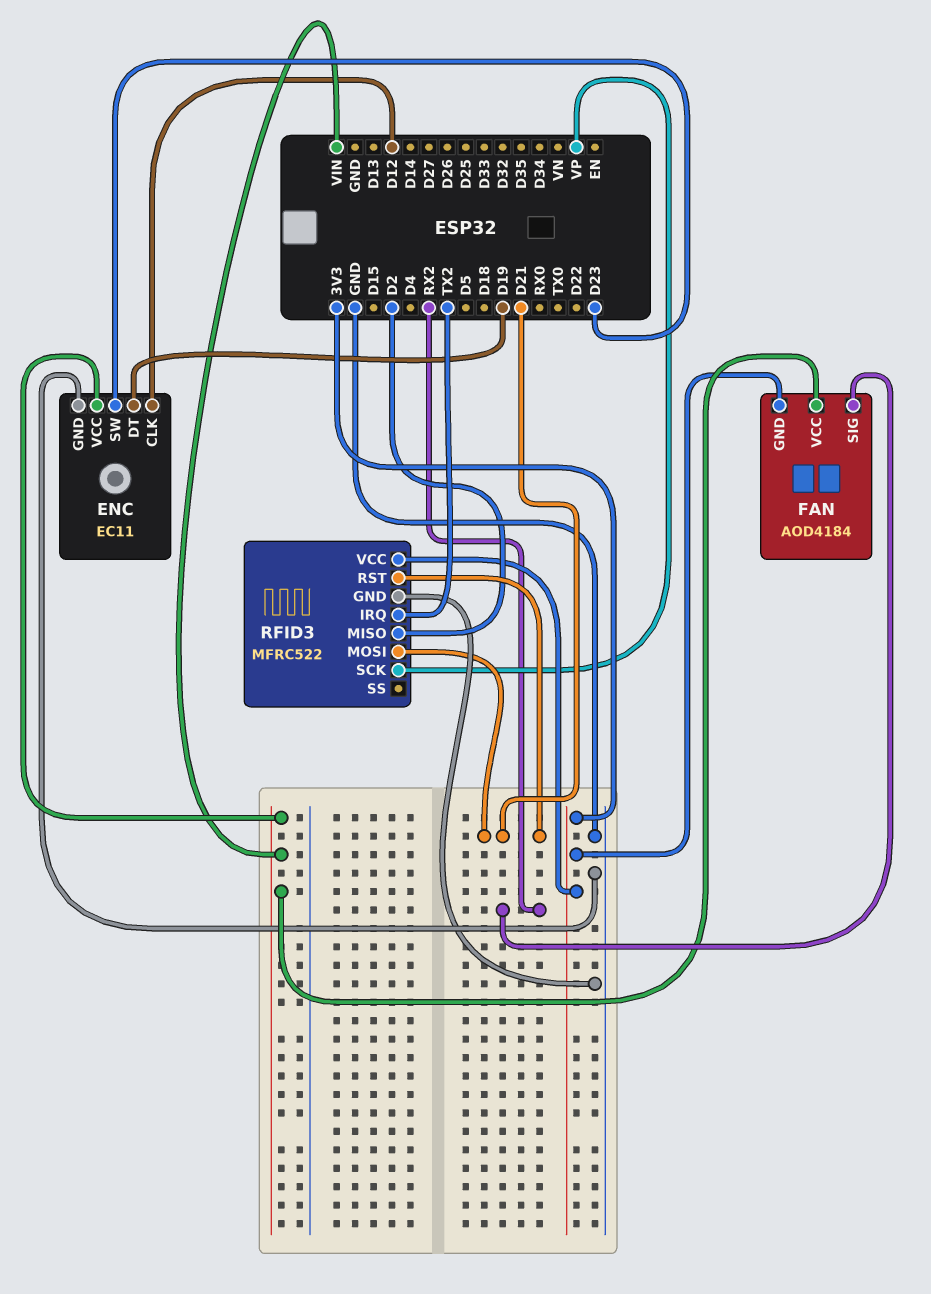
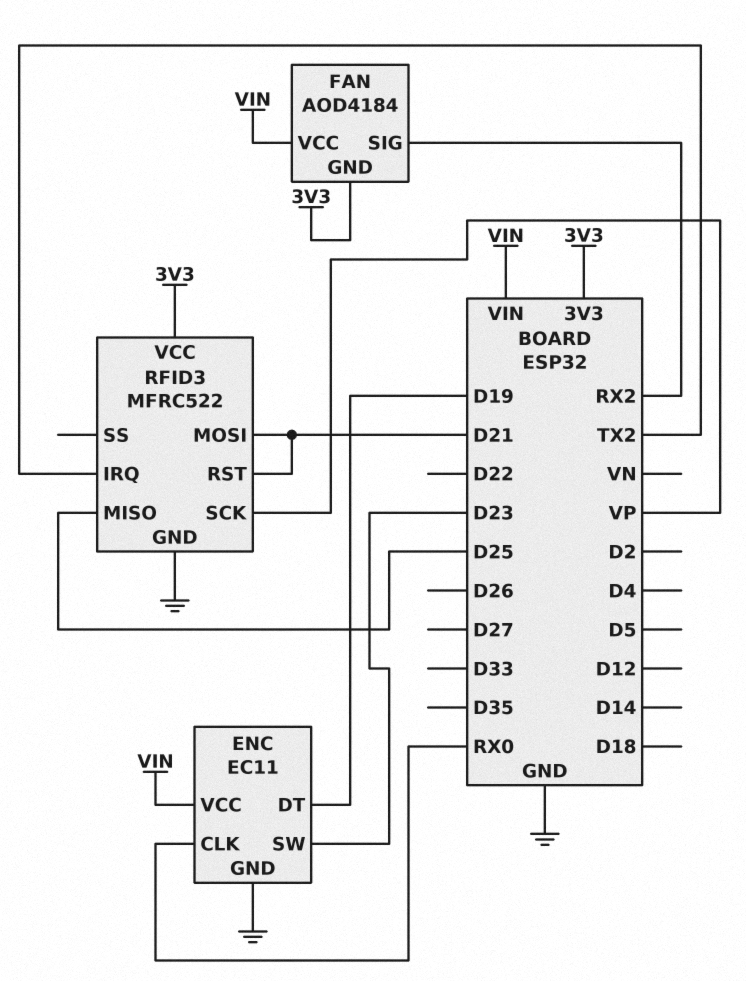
ENC pin CLK: D12 -> RX0
RFID3 pin MISO: D2 -> D25

